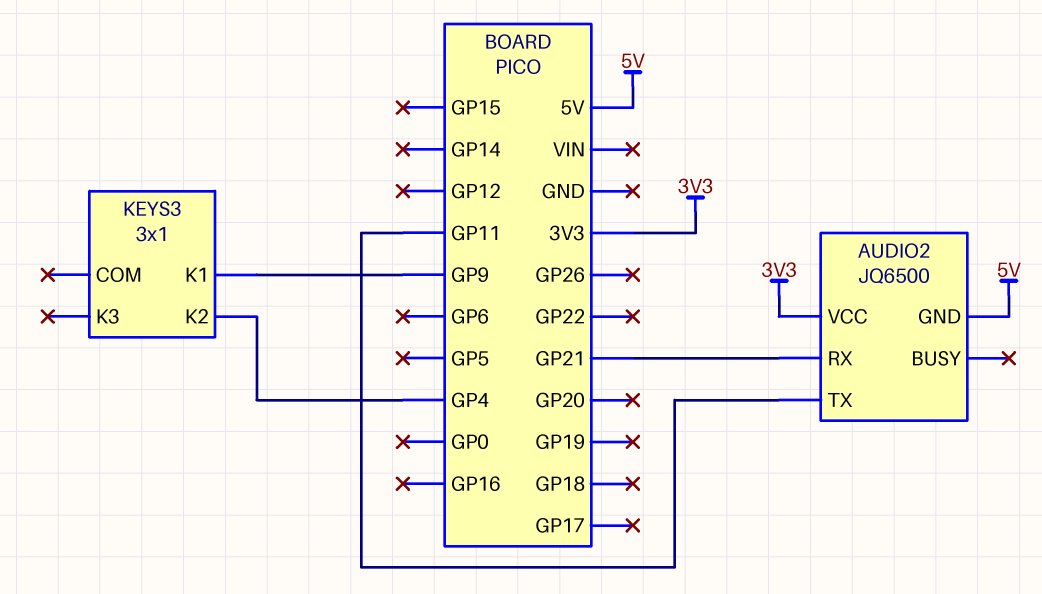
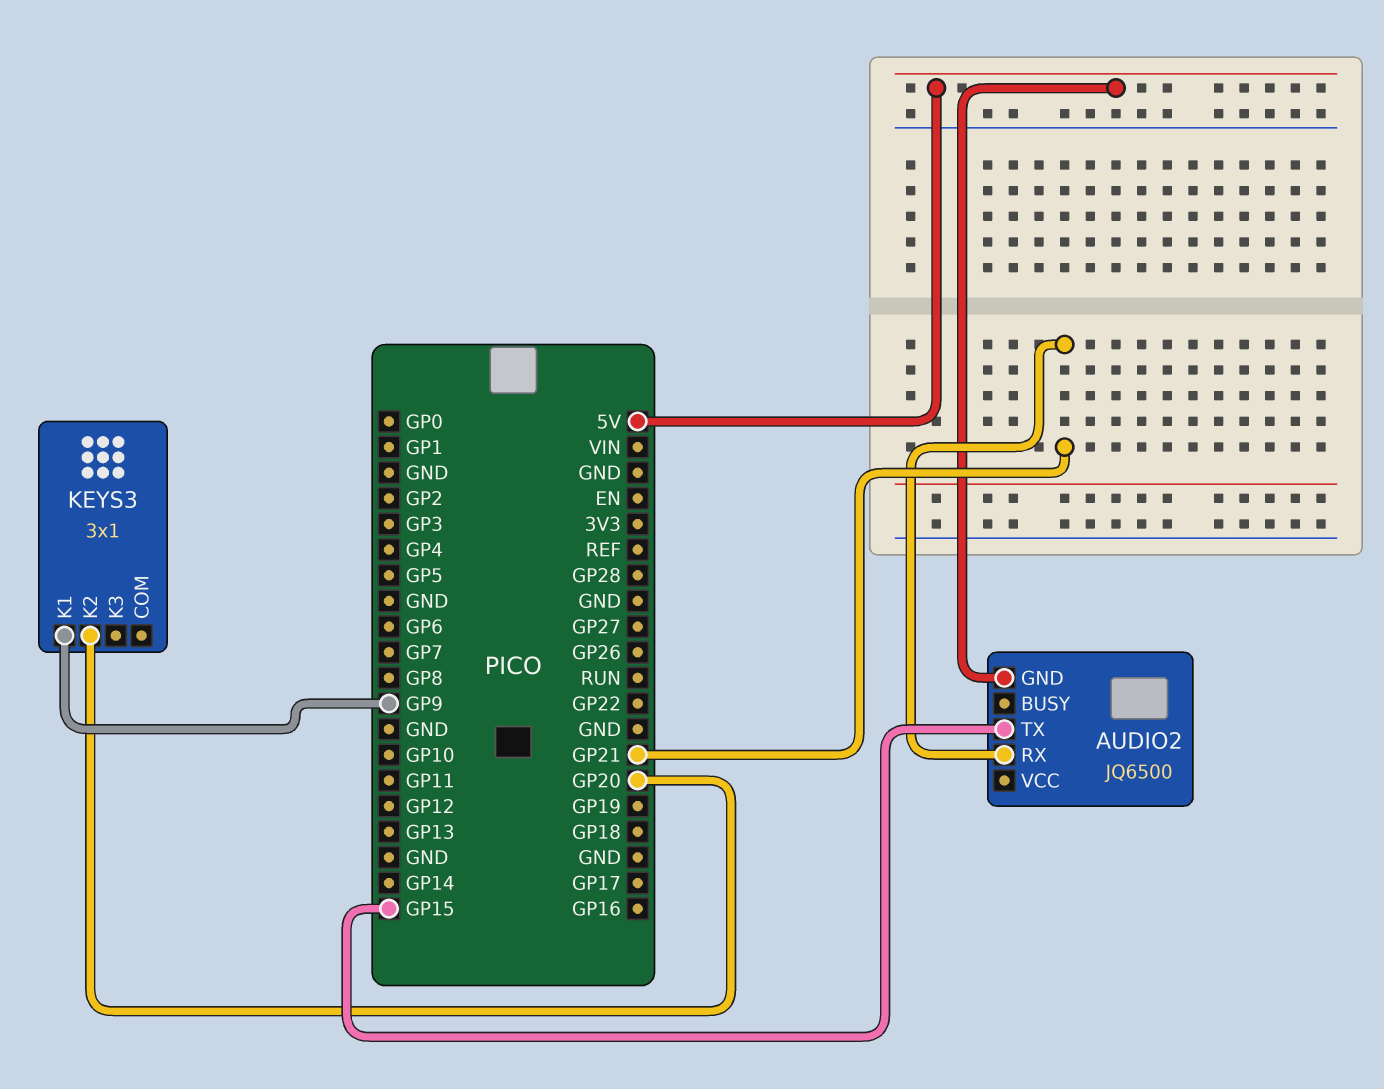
AUDIO2 pin TX: GP11 -> GP15
AUDIO2 pin VCC: 3V3 -> none
KEYS3 pin K2: GP4 -> GP20

